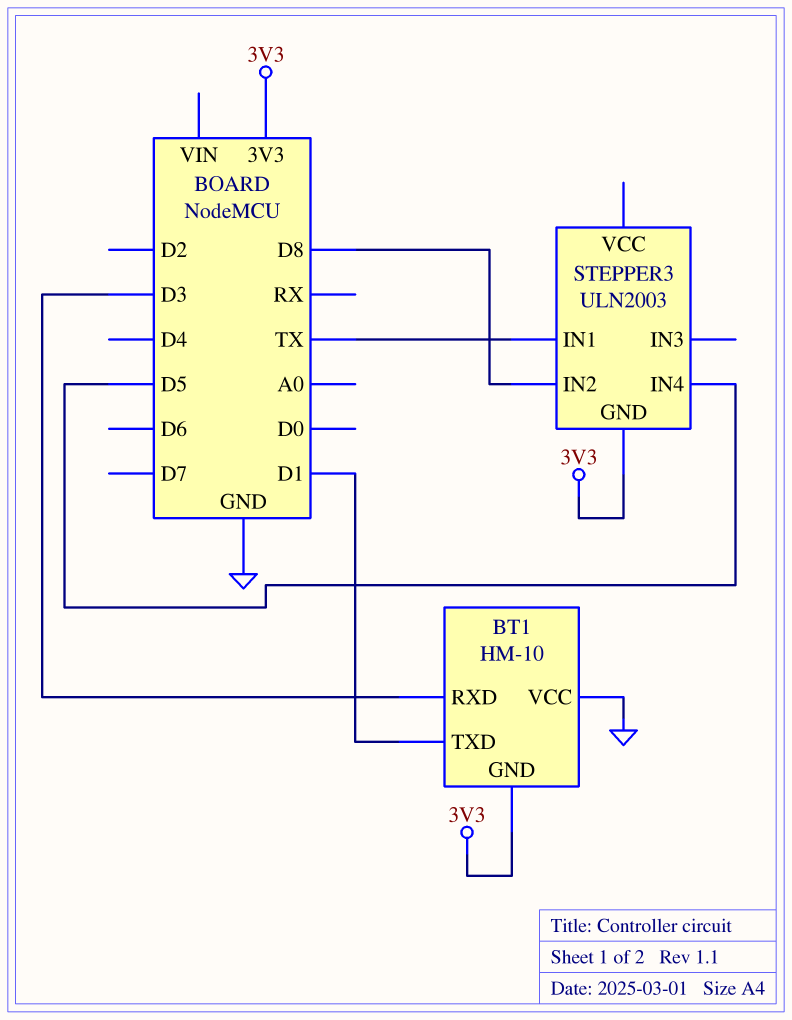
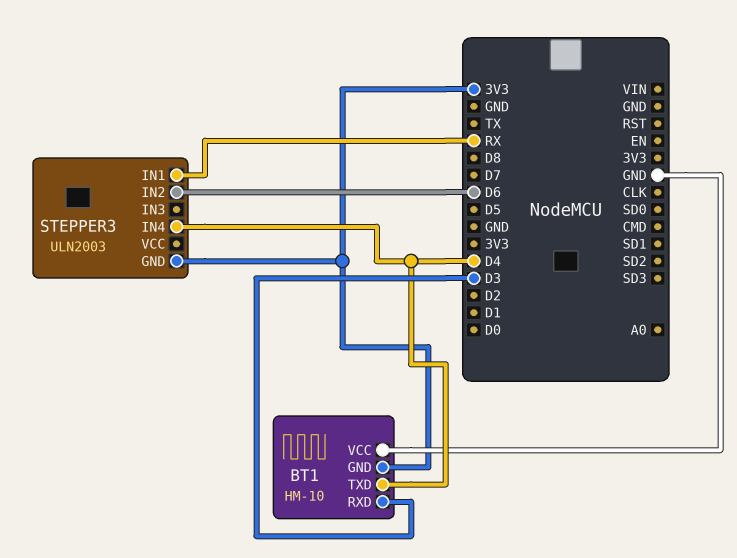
BT1 pin TXD: D1 -> D4
STEPPER3 pin IN1: TX -> RX
STEPPER3 pin IN2: D8 -> D6
STEPPER3 pin IN4: D5 -> D4

